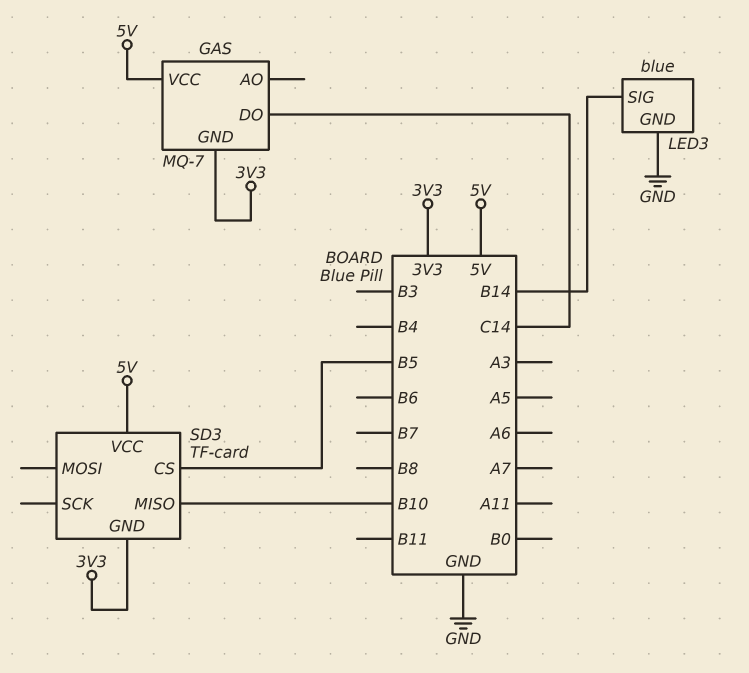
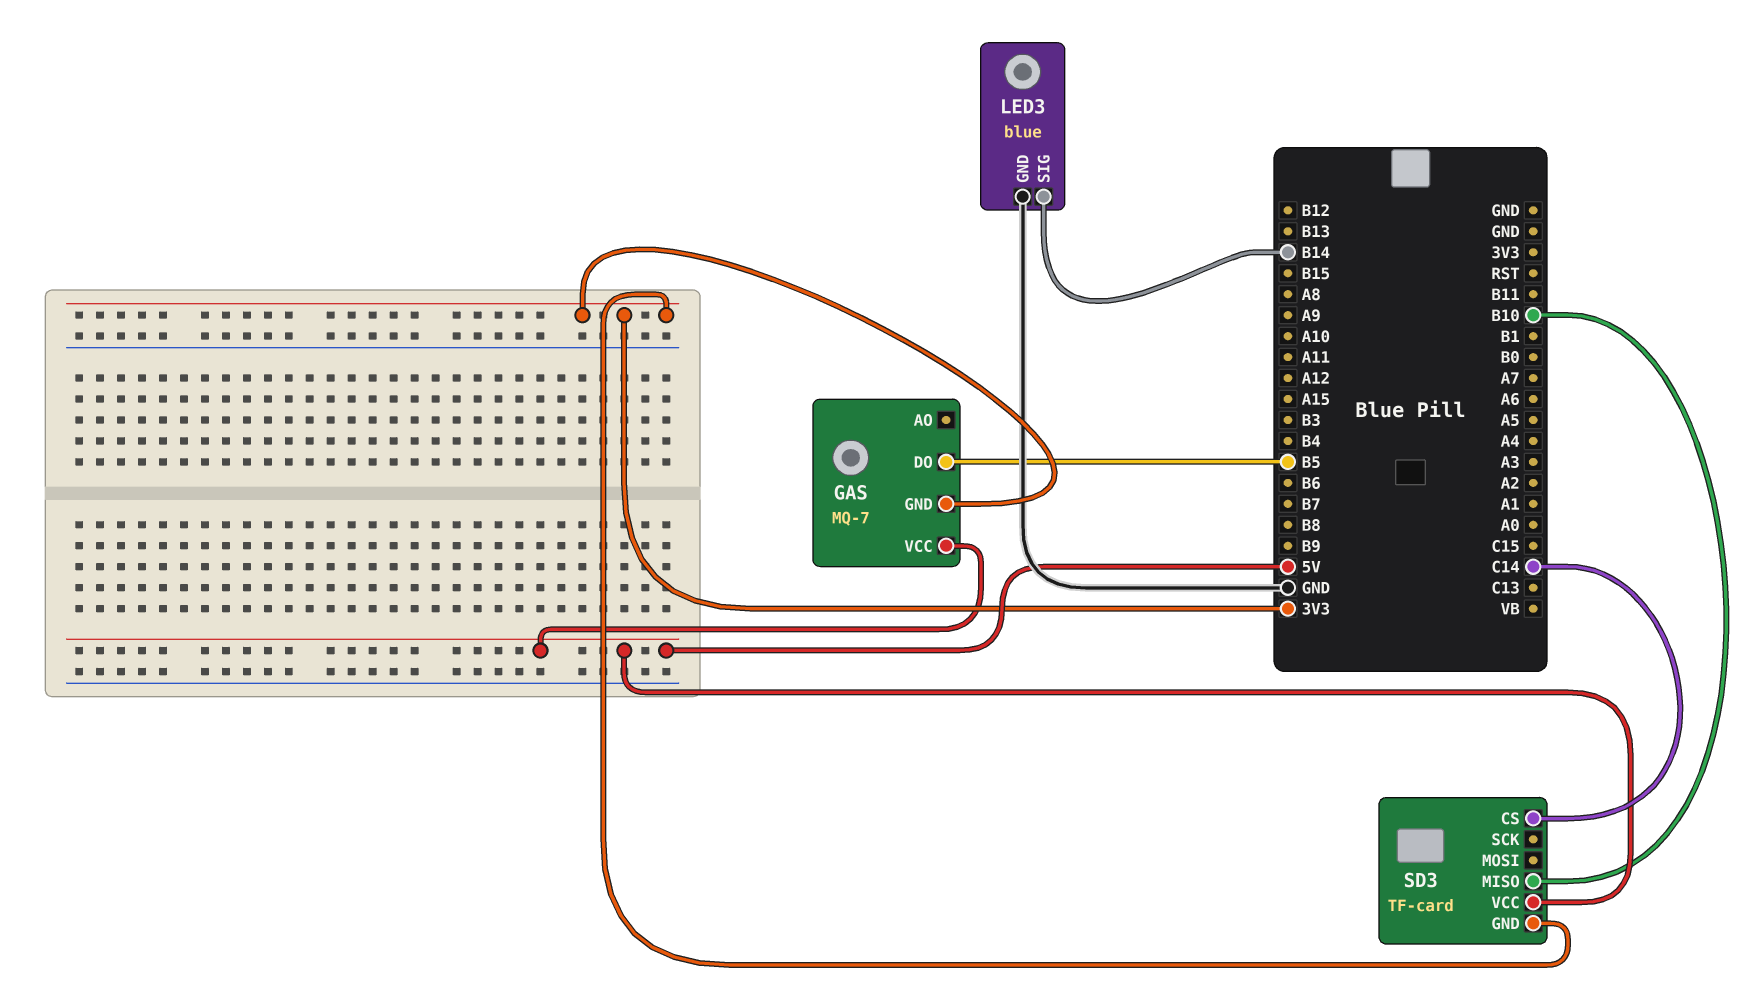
GAS pin DO: C14 -> B5
SD3 pin CS: B5 -> C14

